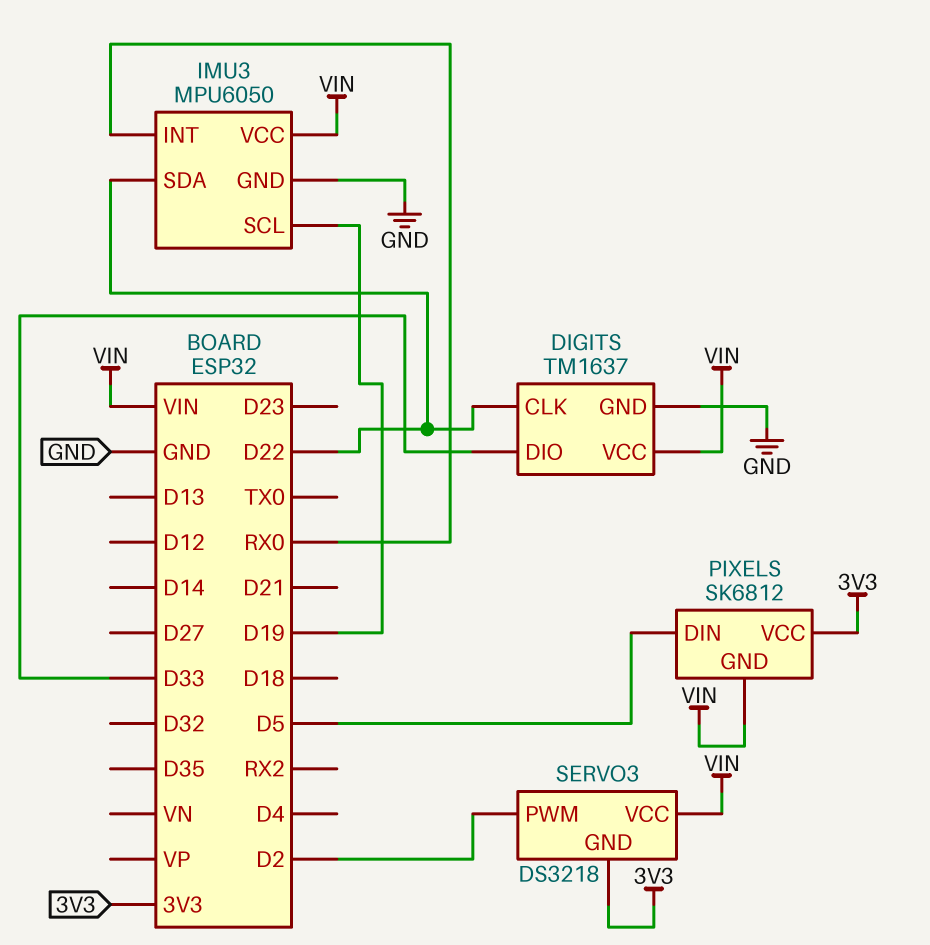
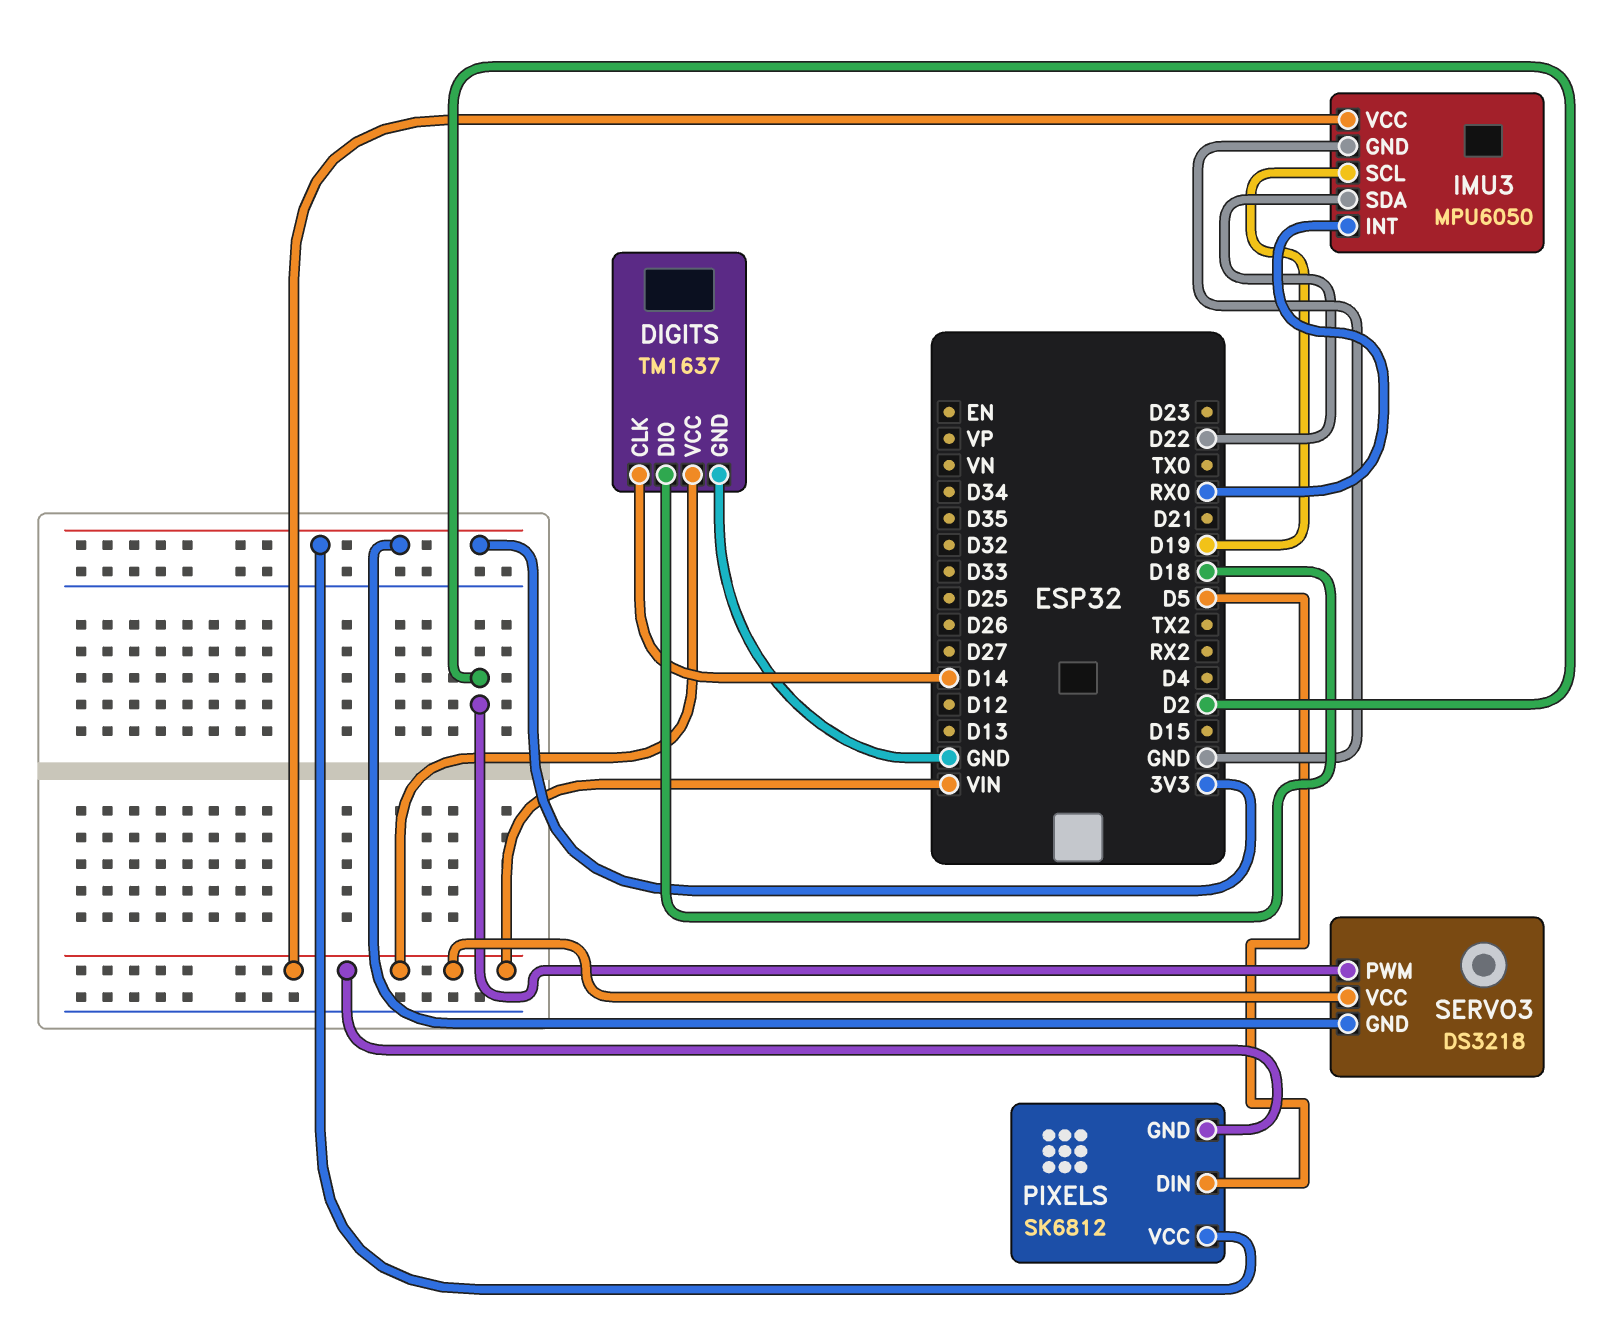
DIGITS pin CLK: D22 -> D14
DIGITS pin DIO: D33 -> D18

